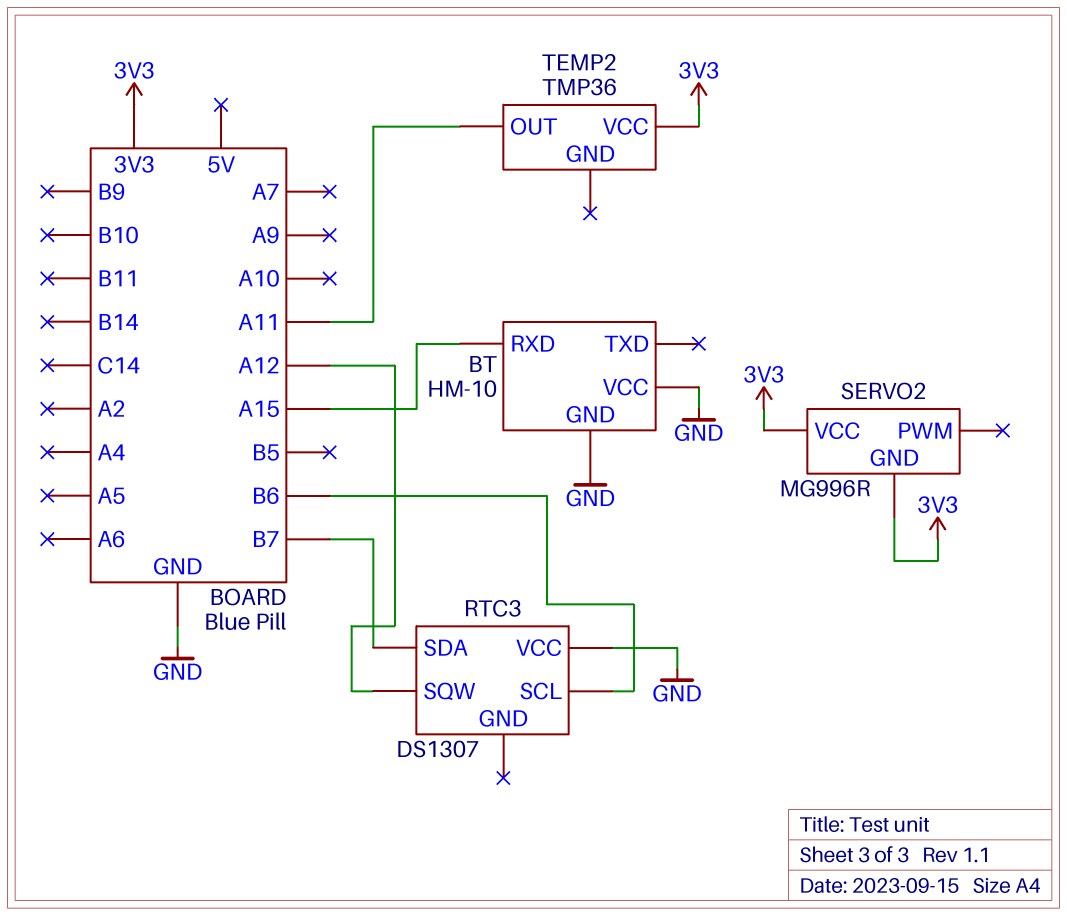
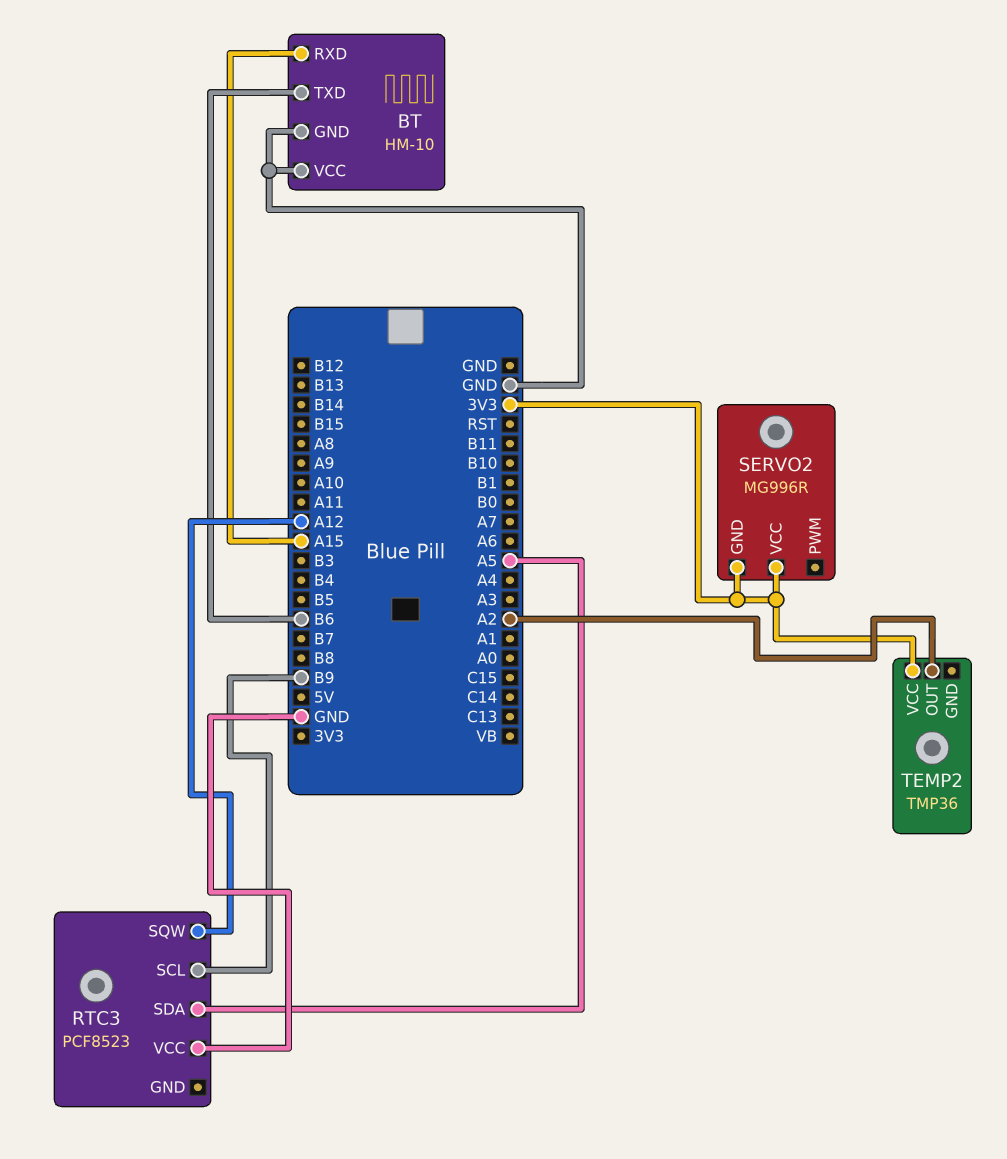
BT pin TXD: none -> B6
RTC3: DS1307 -> PCF8523
RTC3 pin SCL: B6 -> B9
RTC3 pin SDA: B7 -> A5
TEMP2 pin OUT: A11 -> A2

